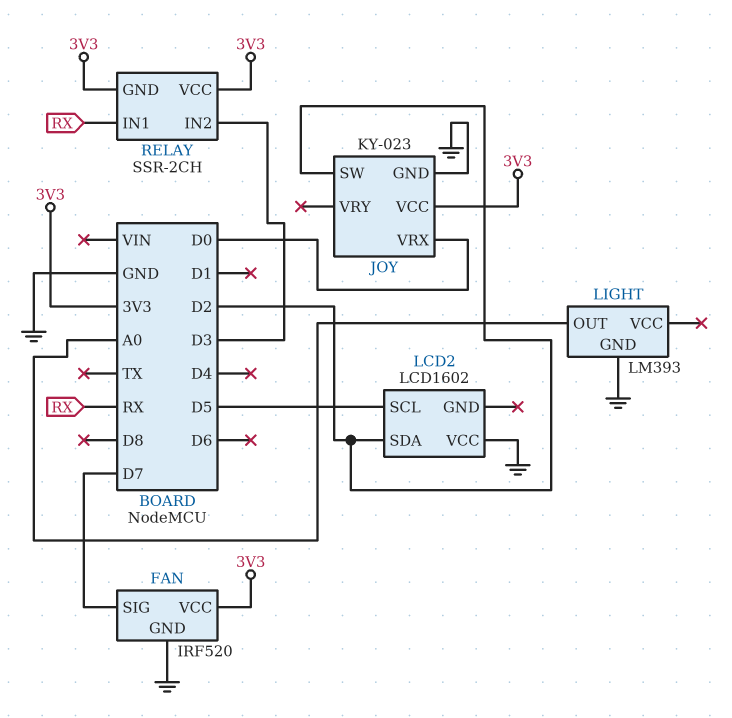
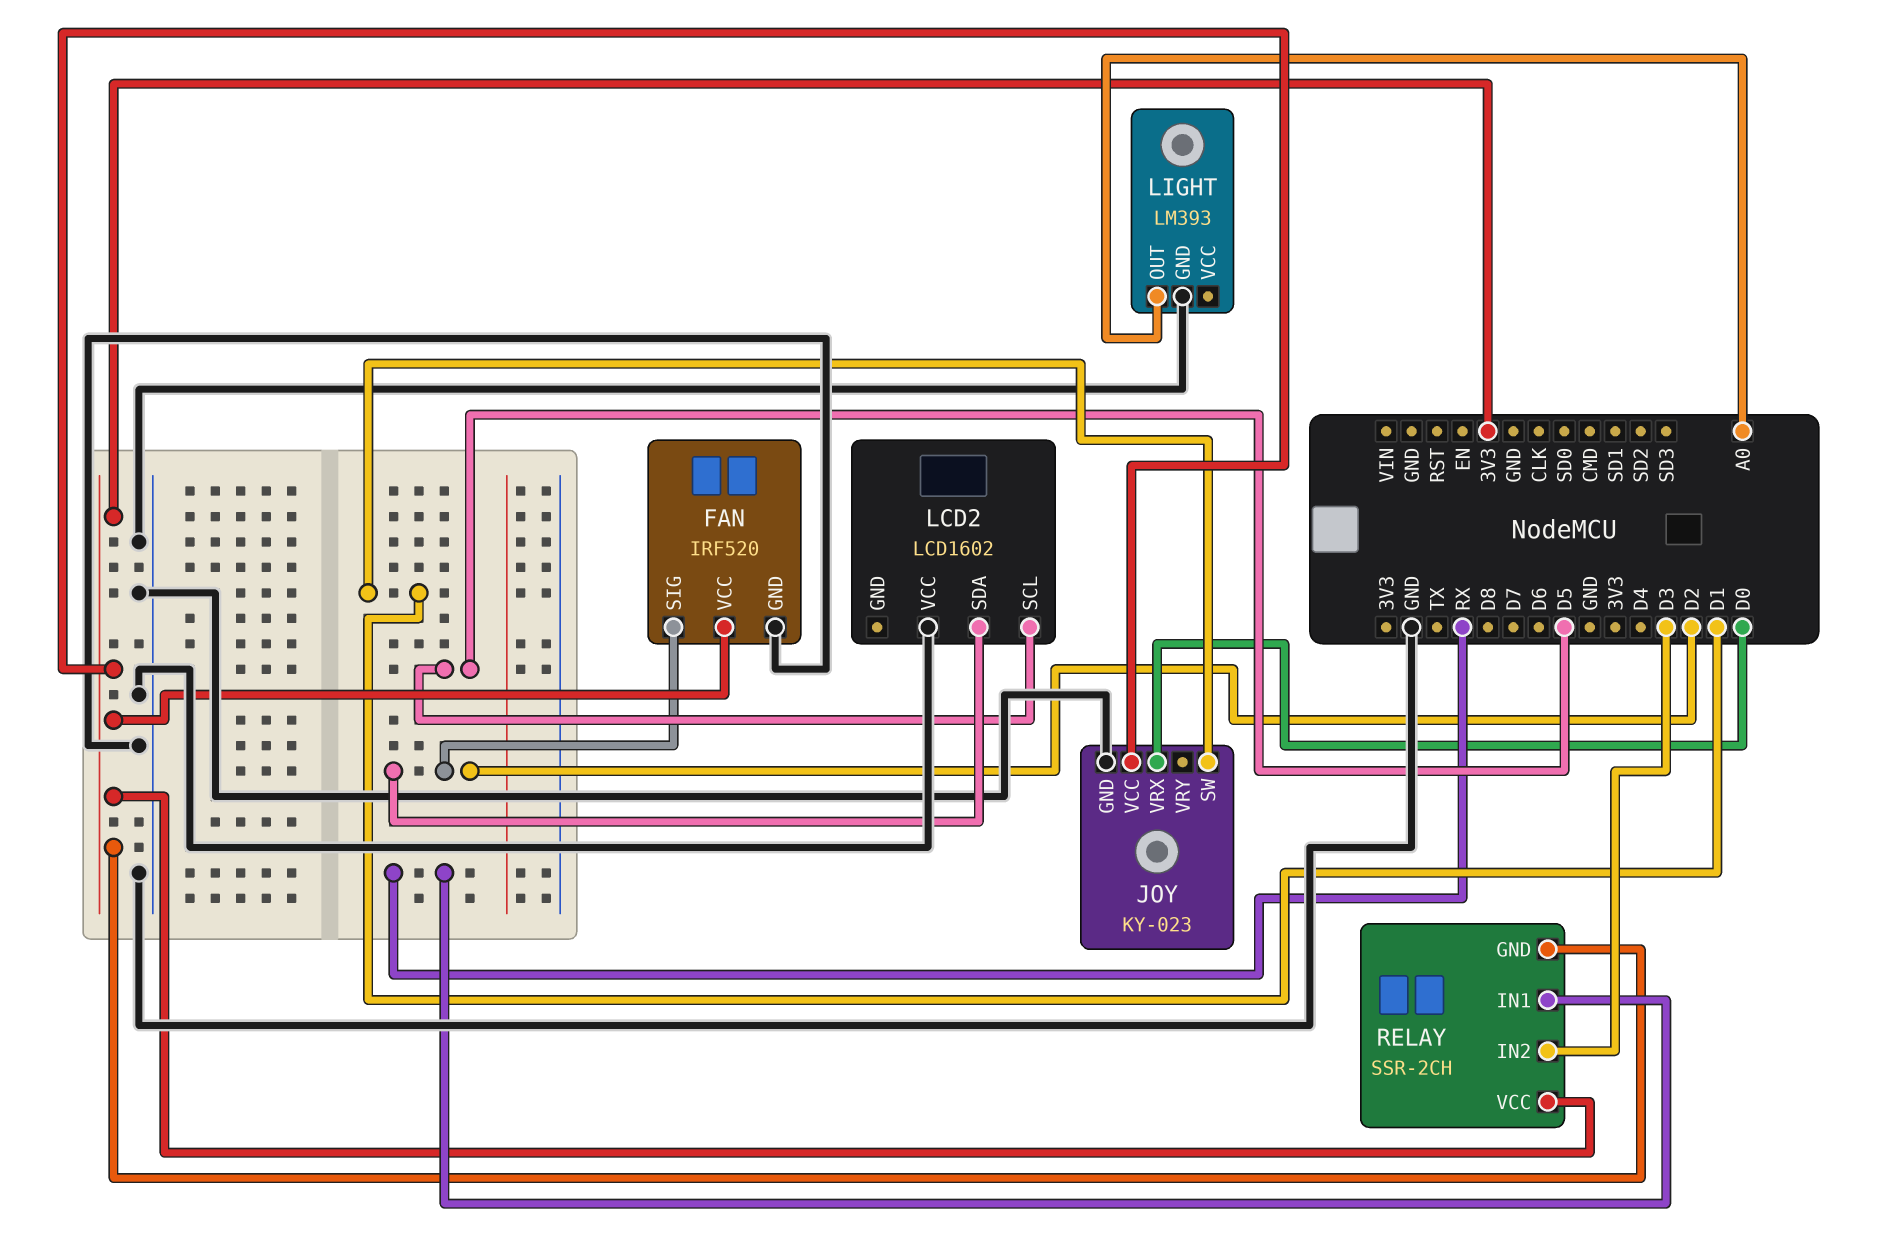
FAN pin SIG: D7 -> D2
JOY pin SW: D2 -> D1

